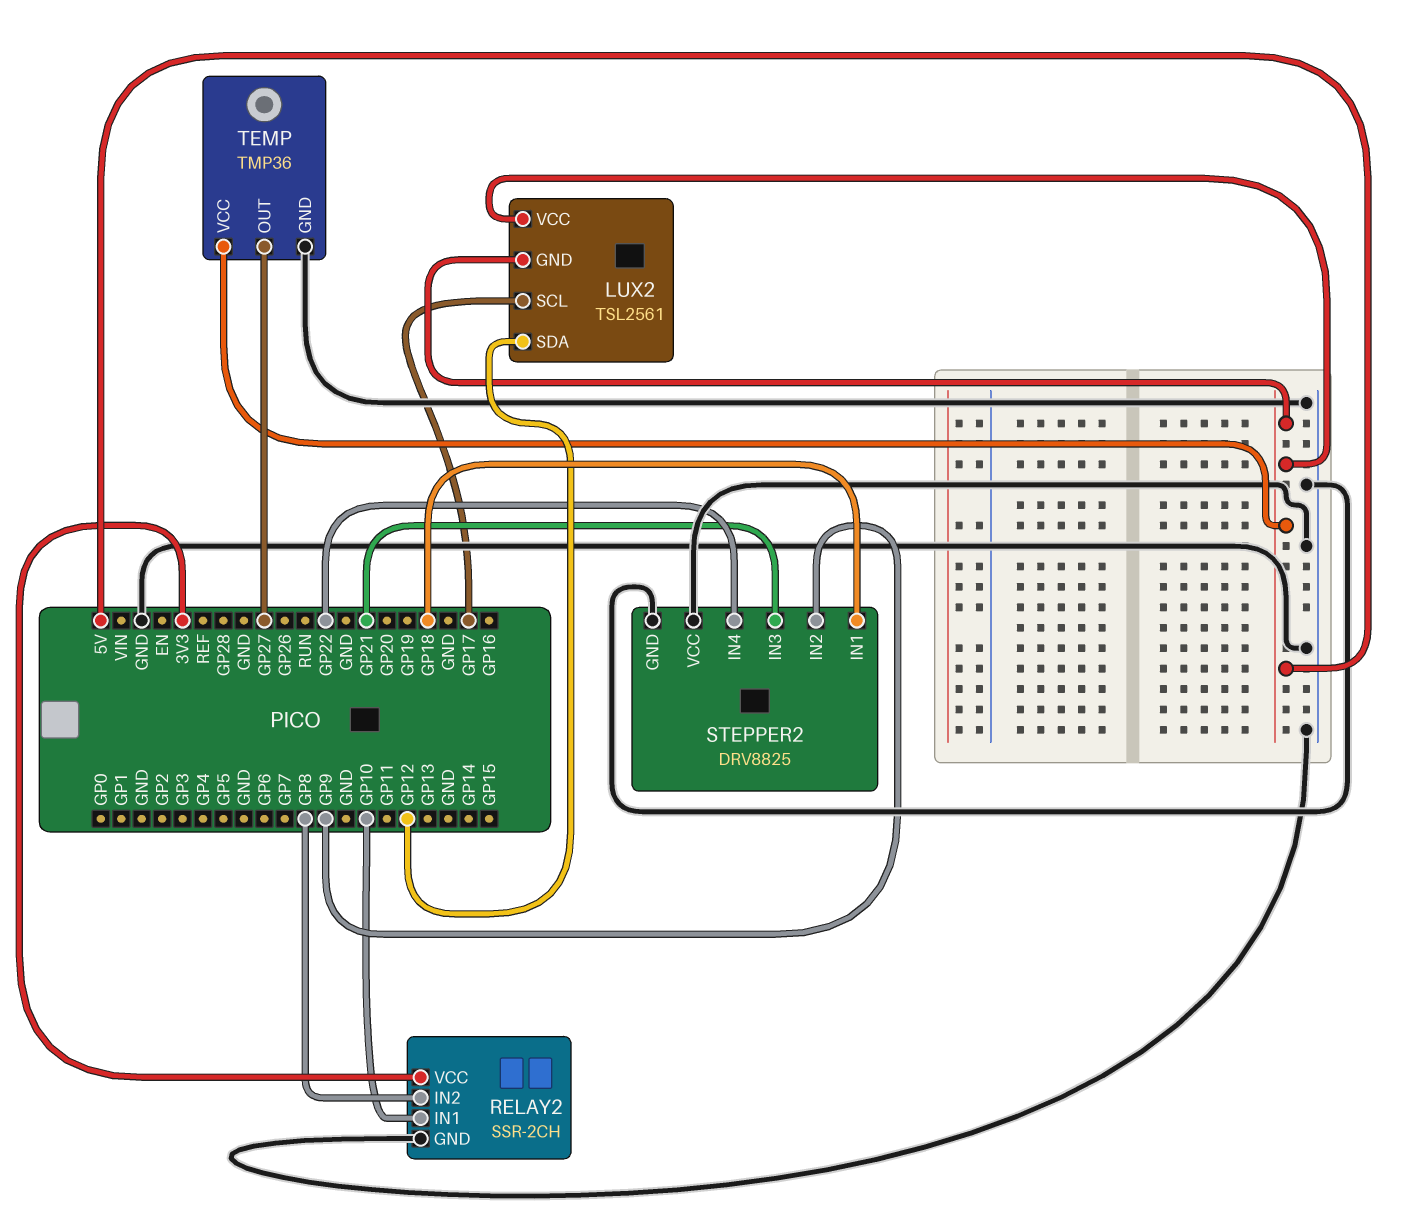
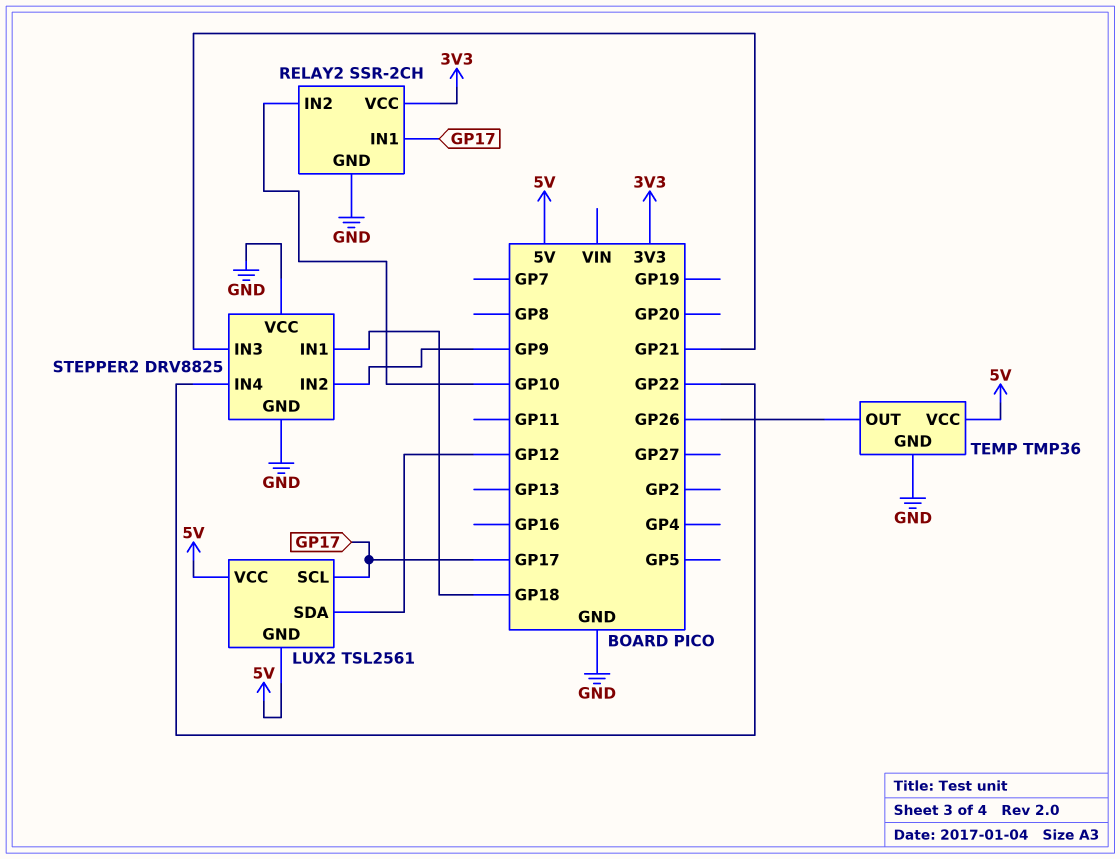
RELAY2 pin IN1: GP10 -> GP17
RELAY2 pin IN2: GP8 -> GP10
TEMP pin OUT: GP27 -> GP26

